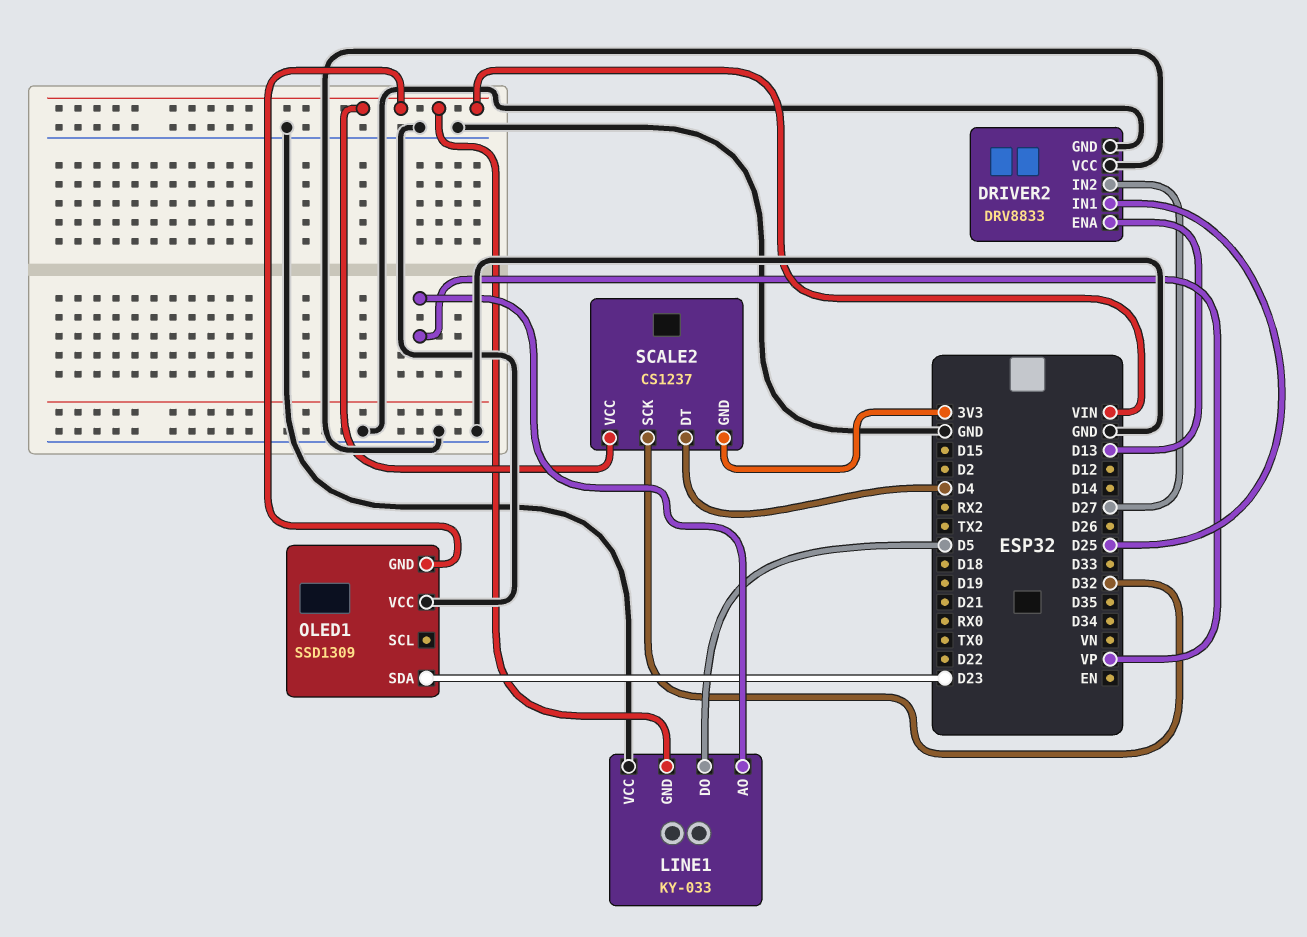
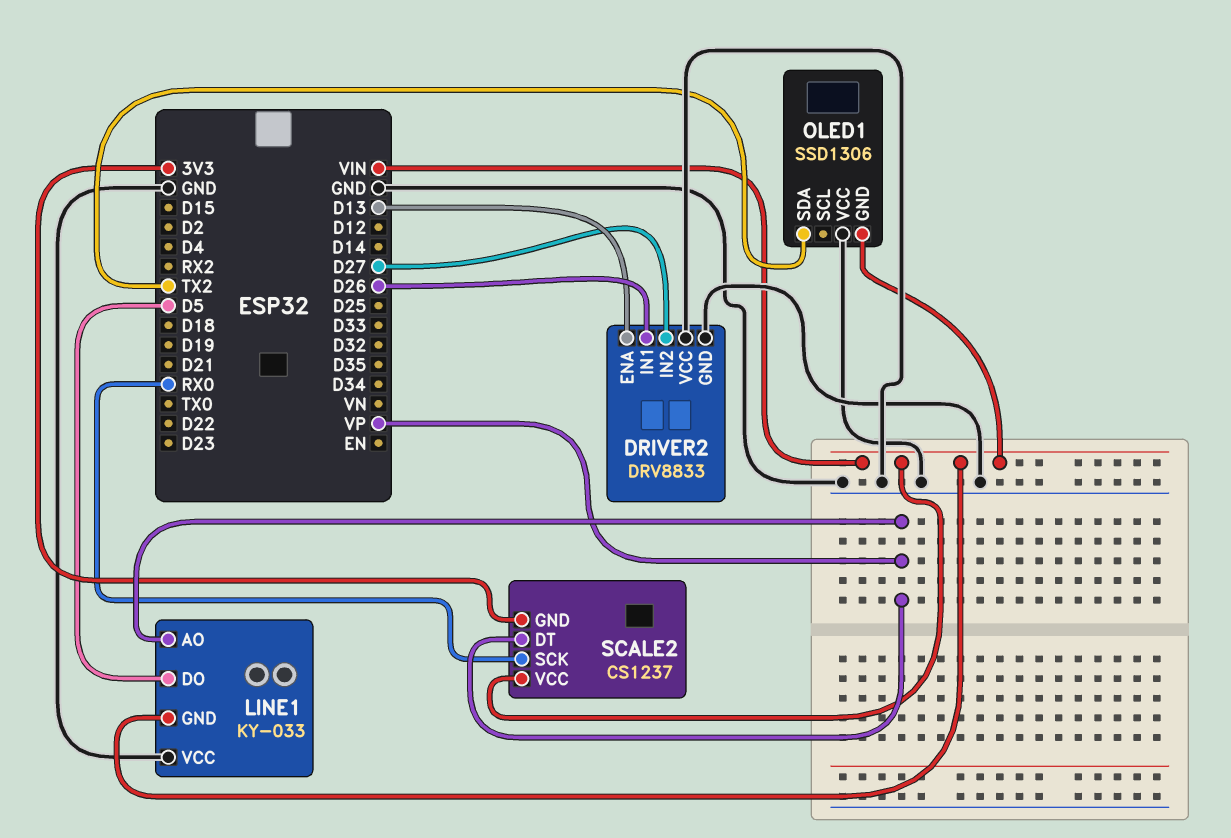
DRIVER2 pin IN1: D25 -> D26
OLED1: SSD1309 -> SSD1306
OLED1 pin SDA: D23 -> TX2
SCALE2 pin DT: D4 -> VP
SCALE2 pin SCK: D32 -> RX0

